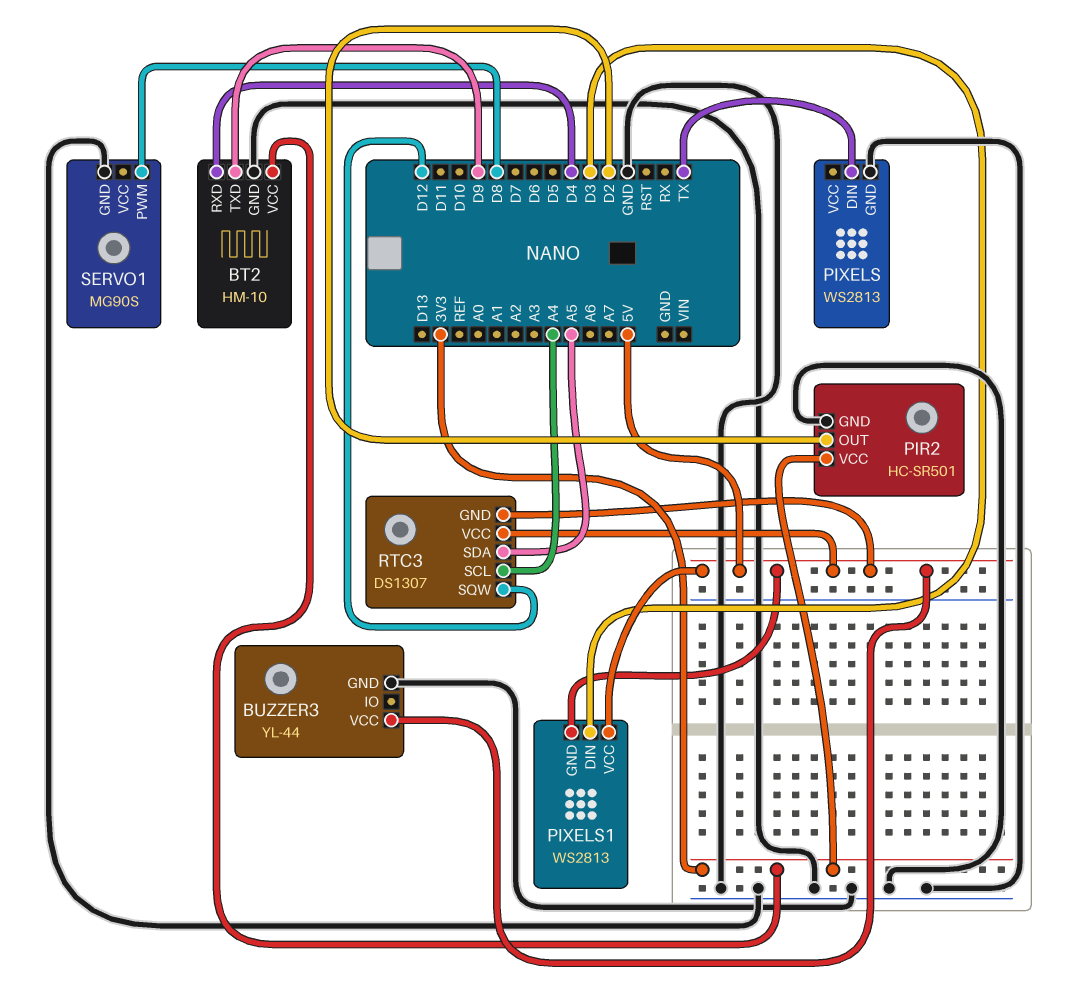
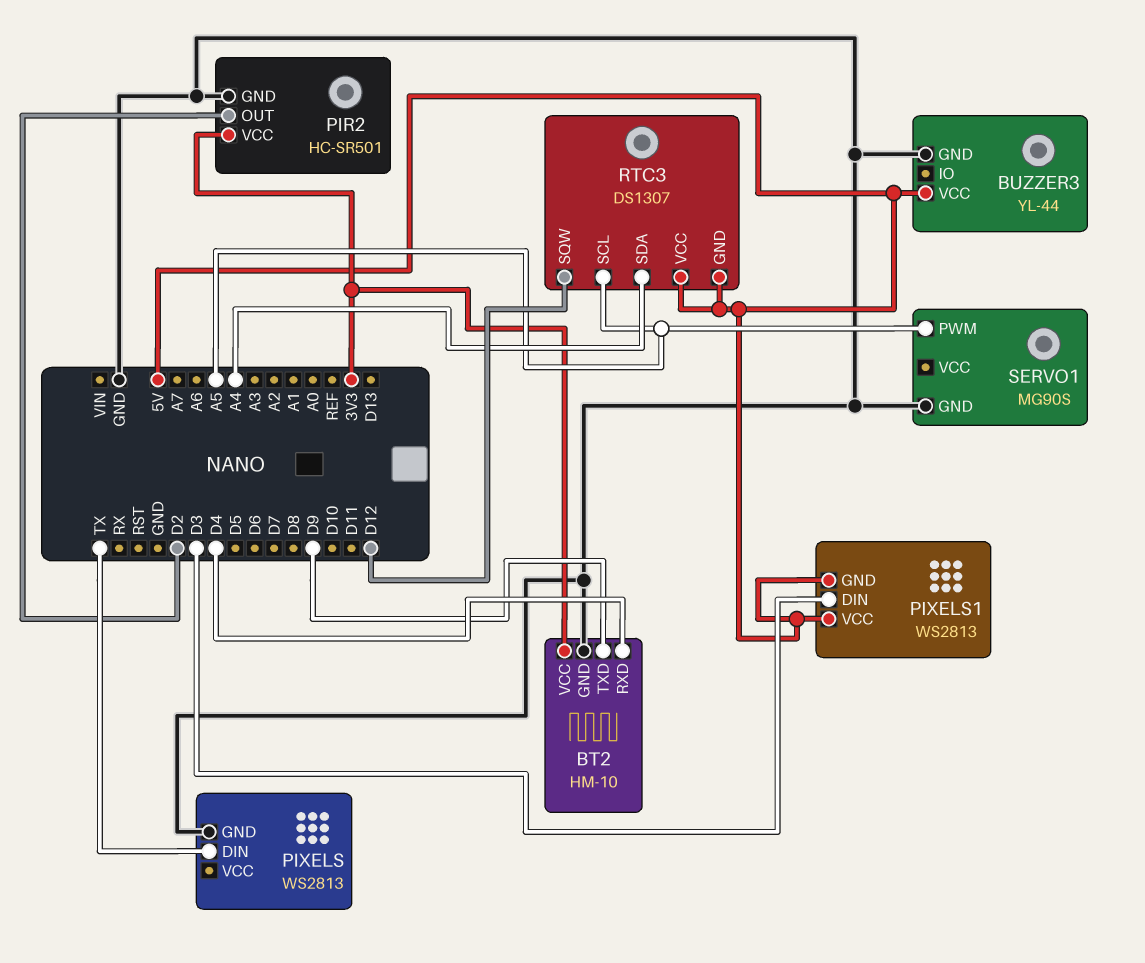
RTC3 pin SCL: A4 -> A5
RTC3 pin SDA: A5 -> A4
SERVO1 pin PWM: D8 -> A5

